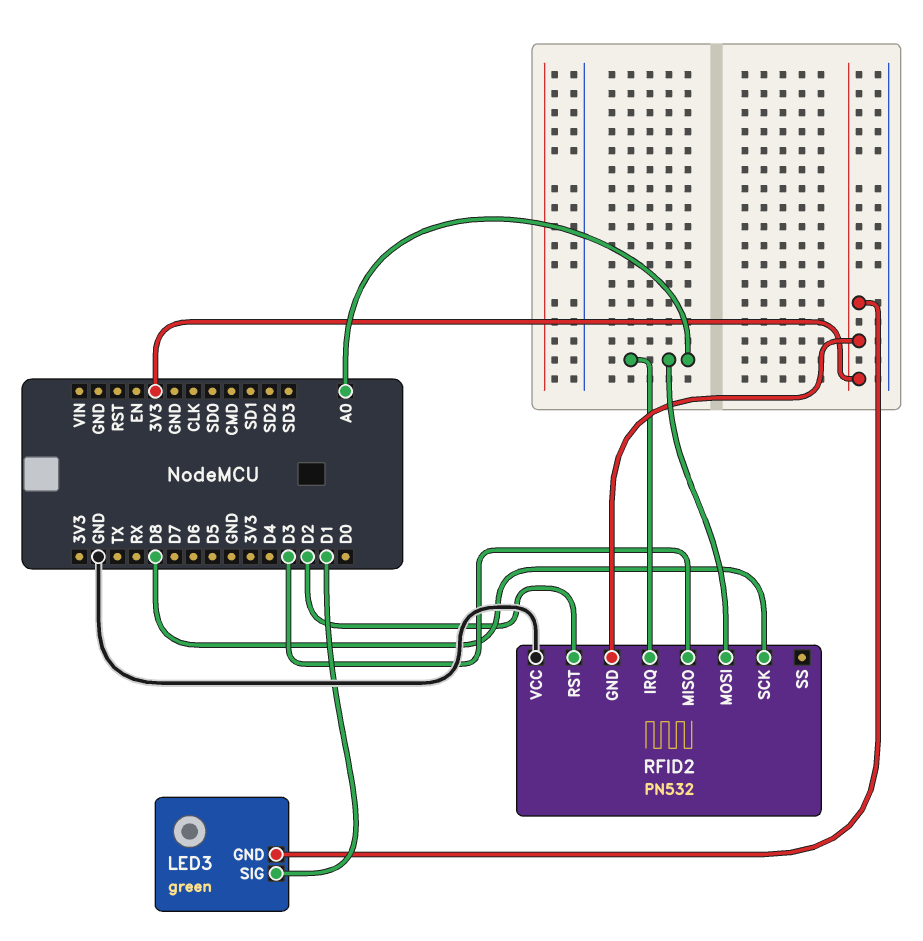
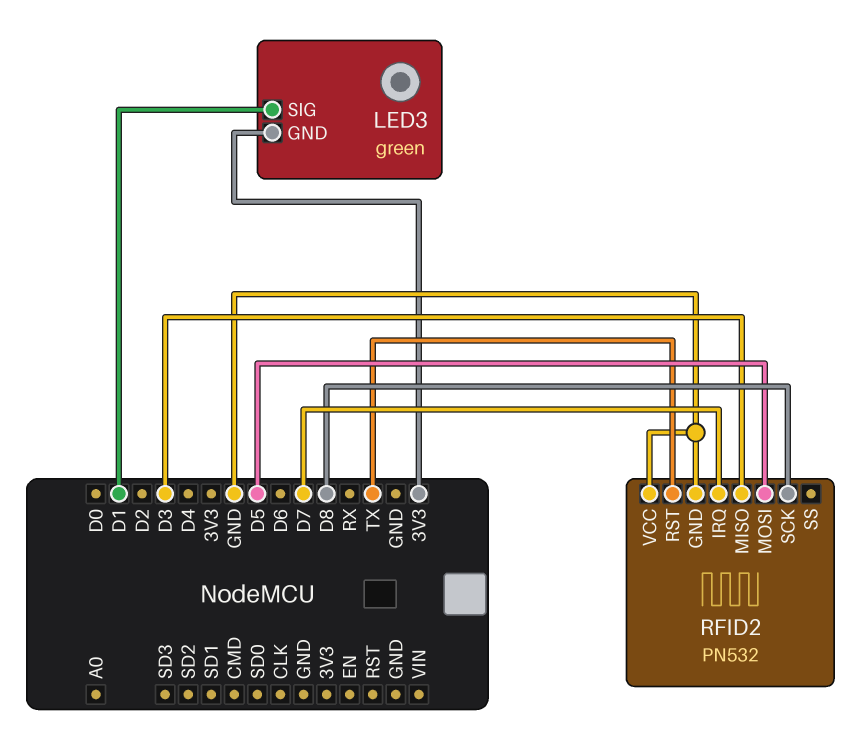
RFID2 pin GND: 3V3 -> GND
RFID2 pin IRQ: A0 -> D7
RFID2 pin MOSI: A0 -> D5
RFID2 pin RST: D2 -> TX

